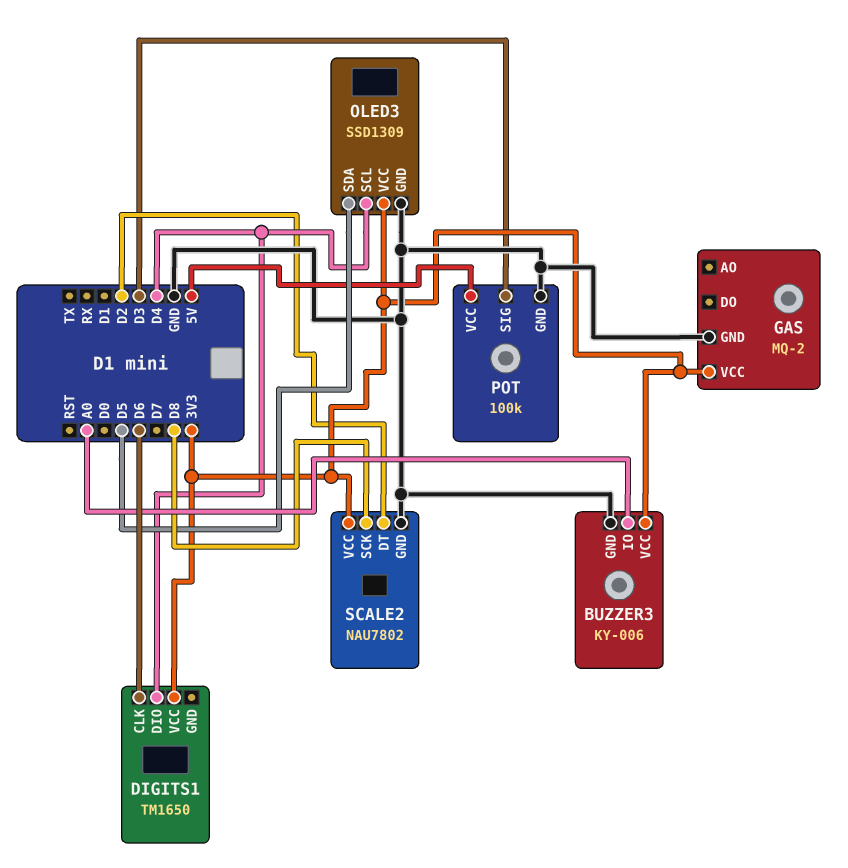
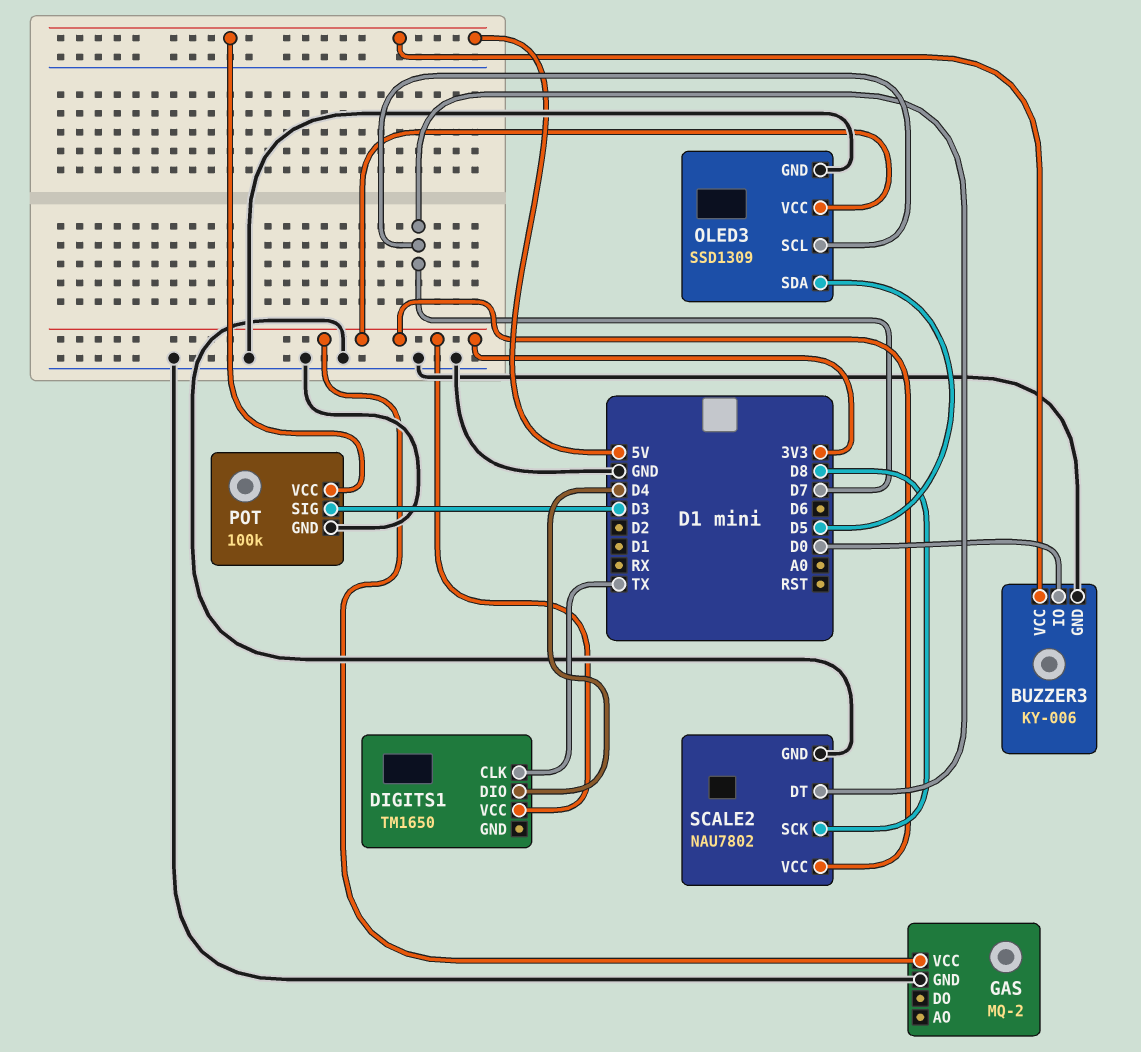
BUZZER3 pin IO: A0 -> D0
BUZZER3 pin VCC: 3V3 -> 5V
DIGITS1 pin CLK: D6 -> TX
OLED3 pin SCL: D4 -> D7
SCALE2 pin DT: D2 -> D7

